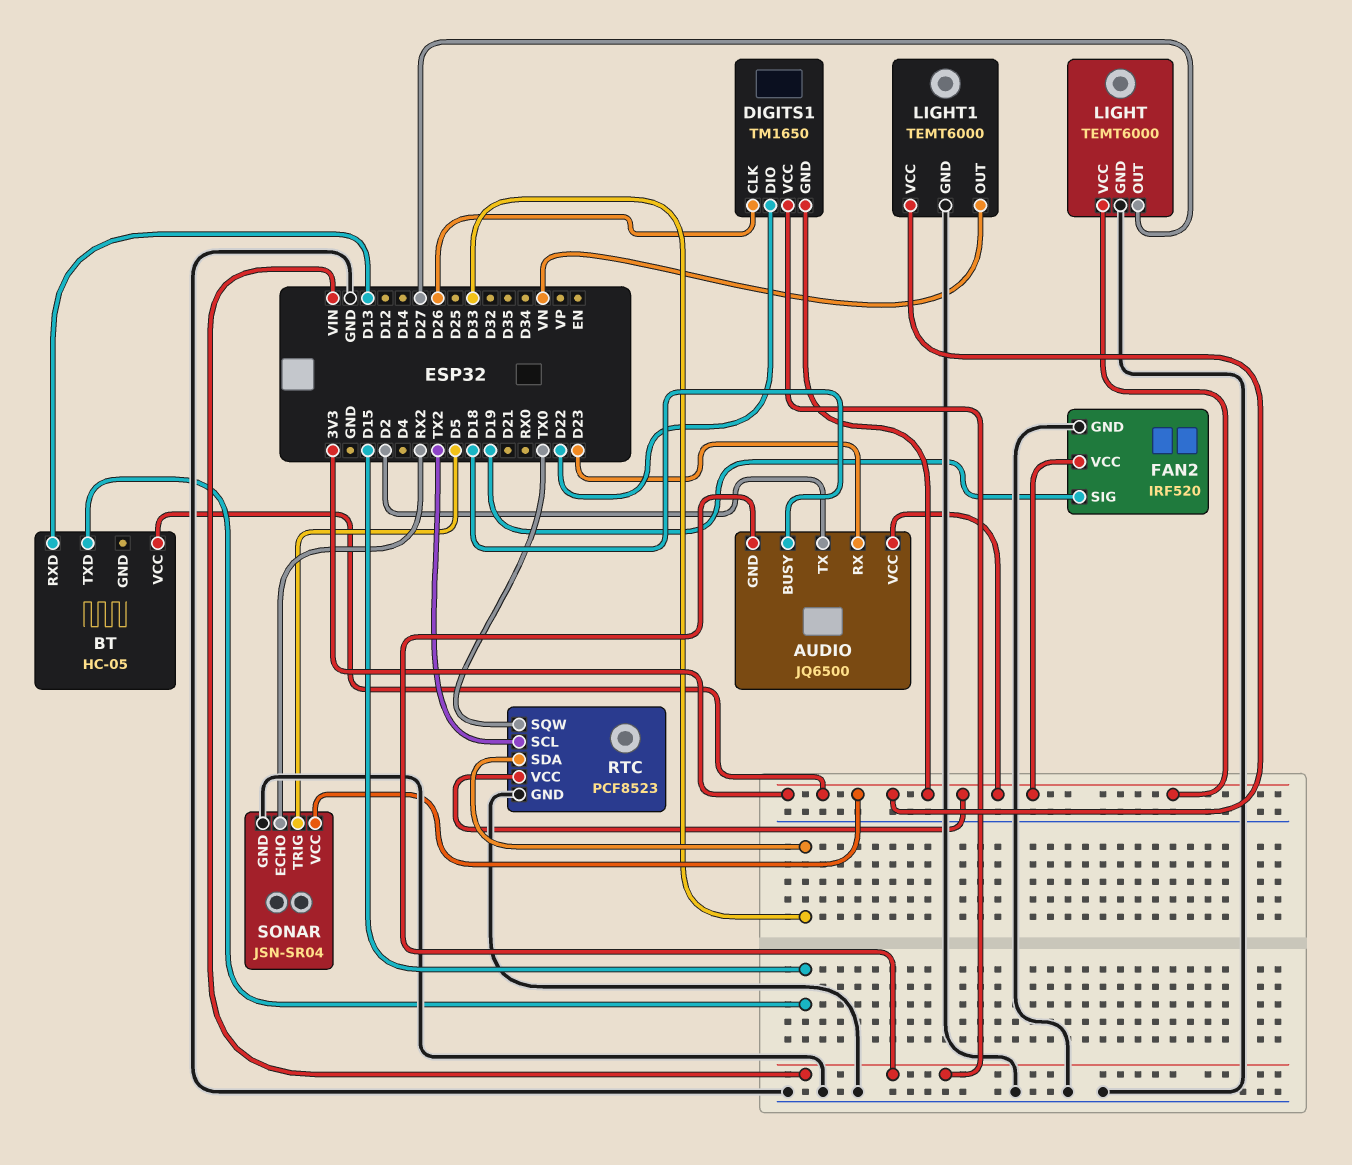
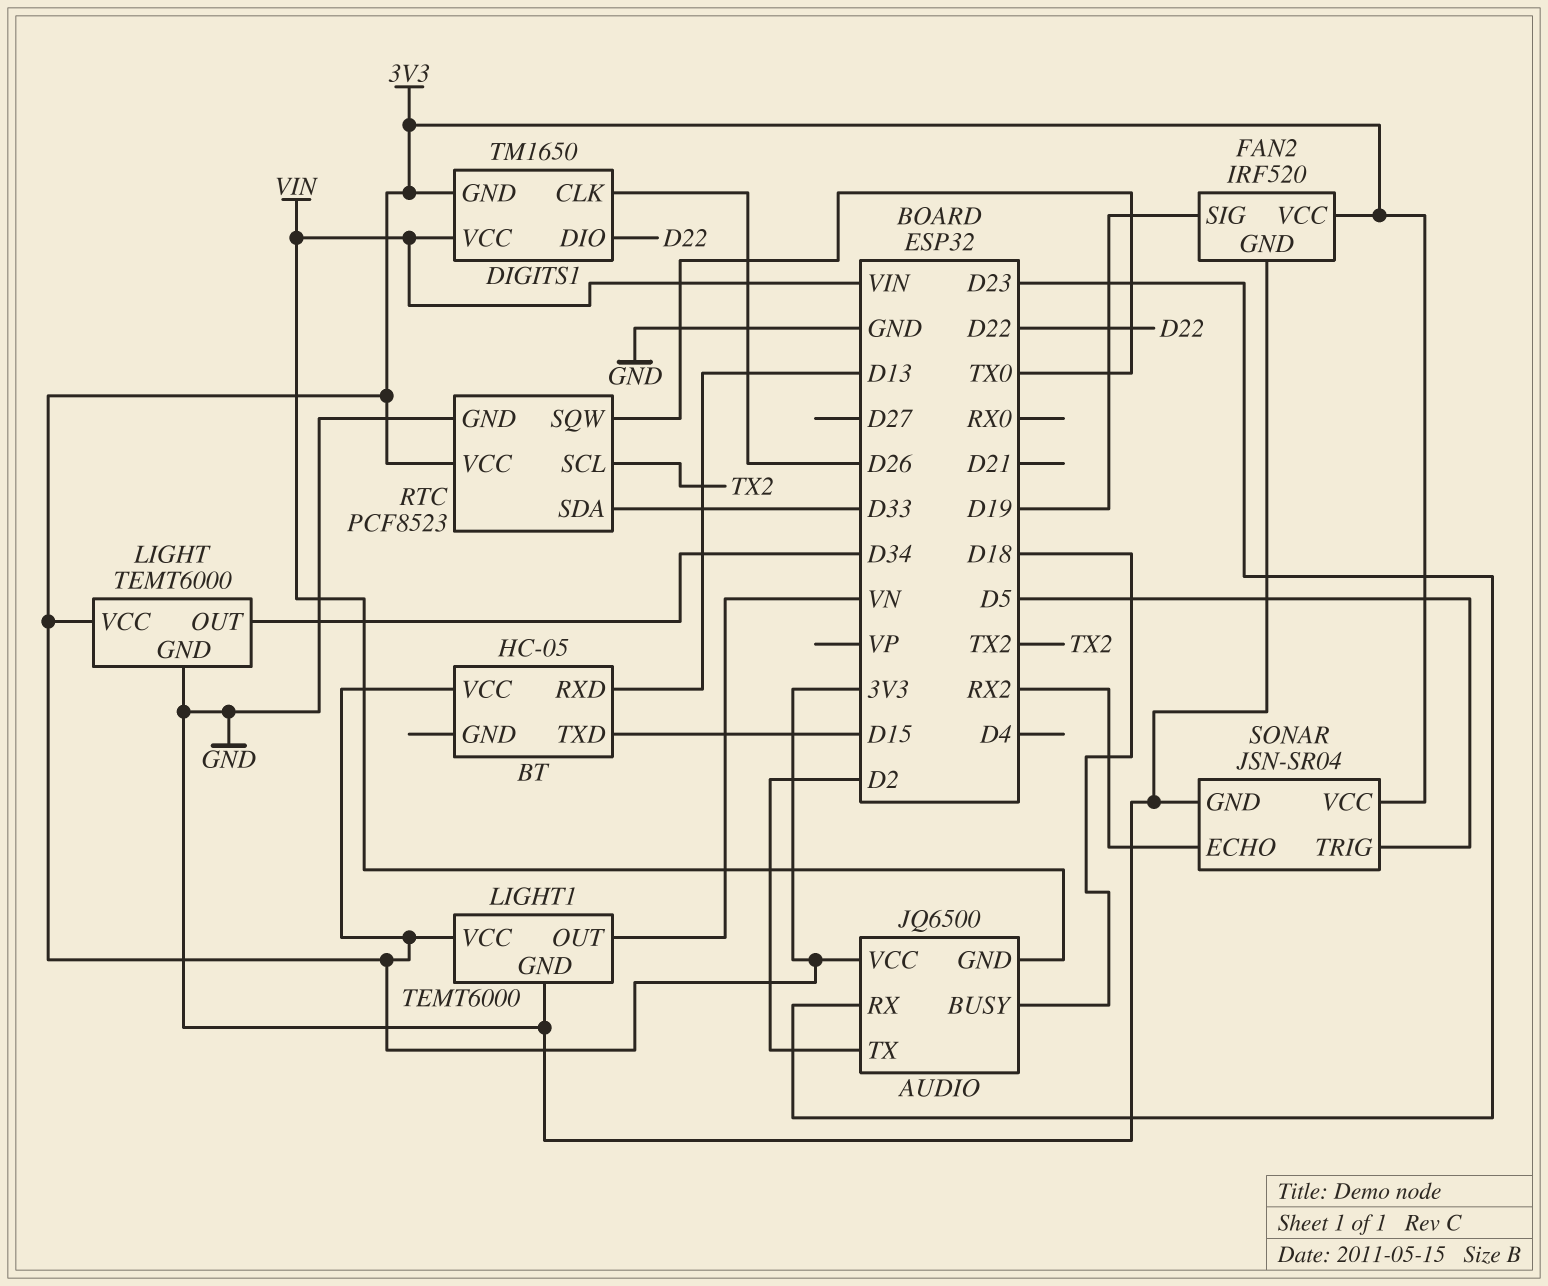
LIGHT pin OUT: D27 -> D34

